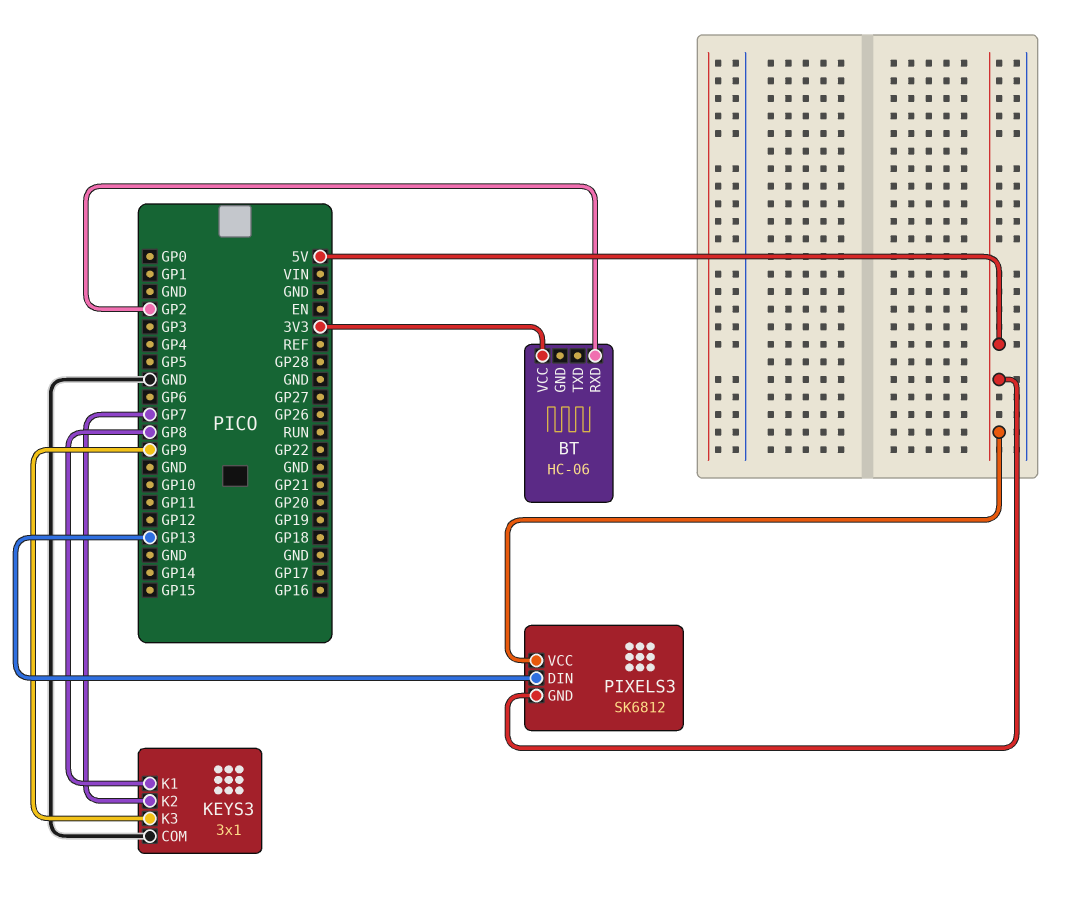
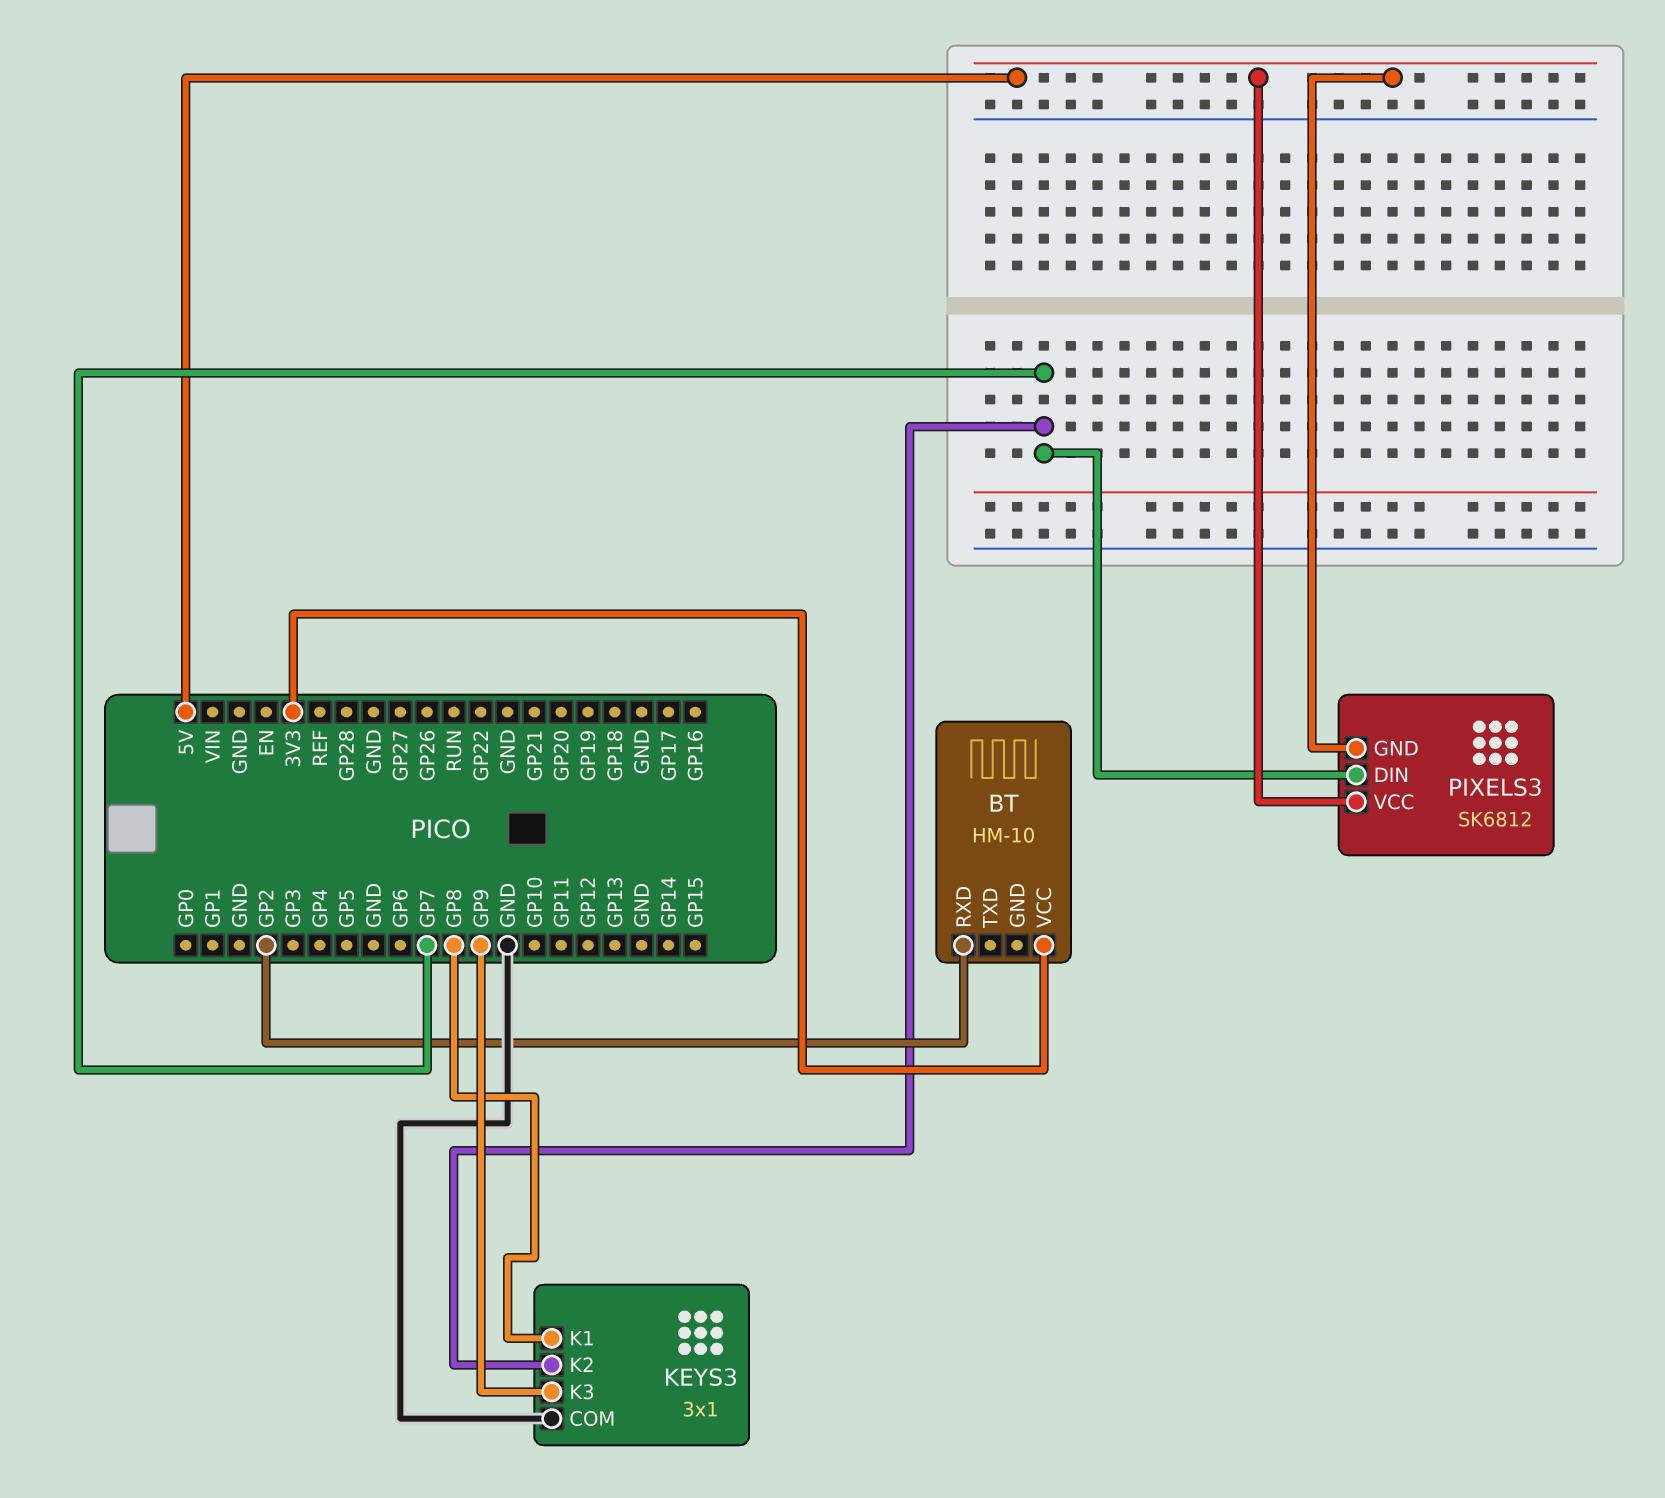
BT: HC-06 -> HM-10
PIXELS3 pin DIN: GP13 -> GP7

